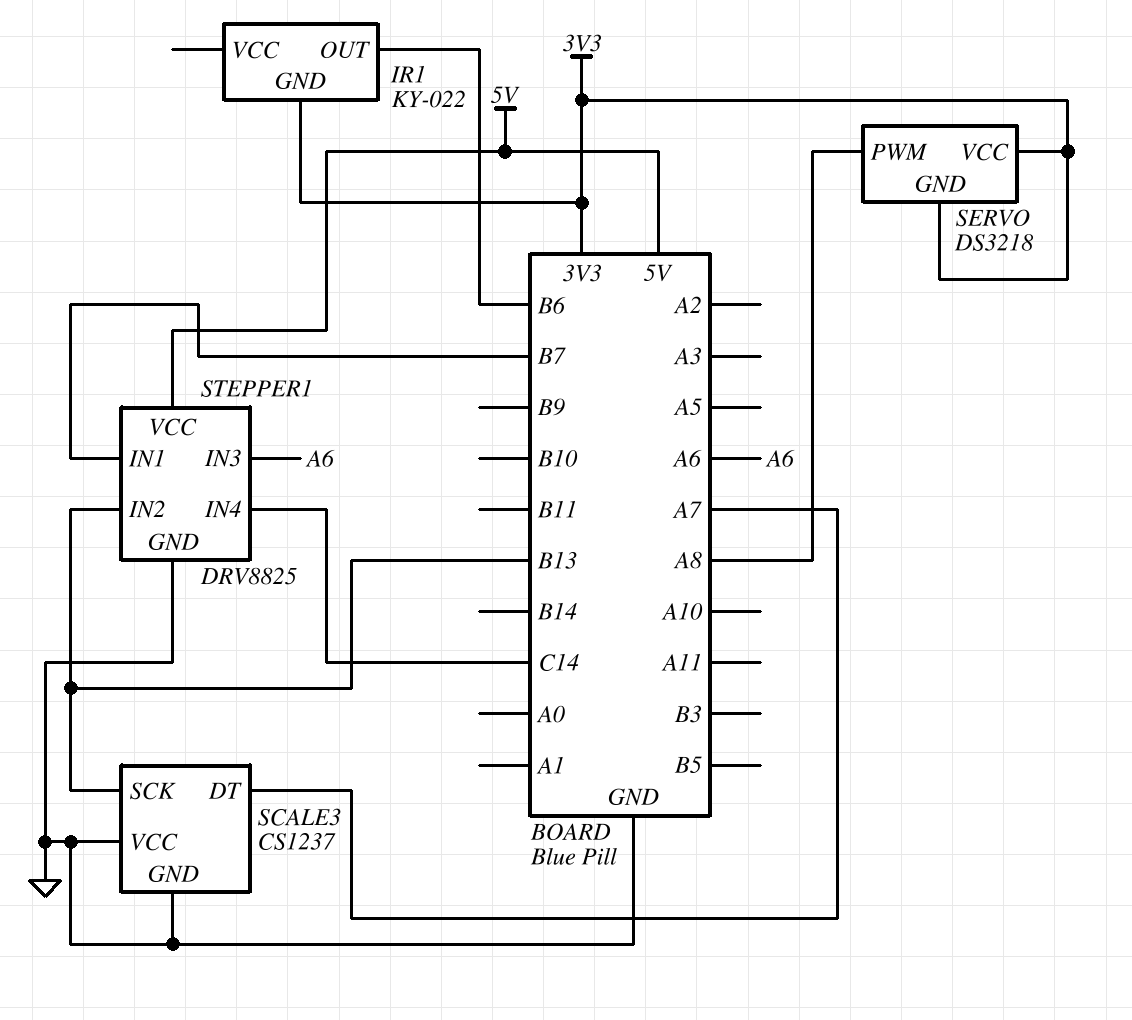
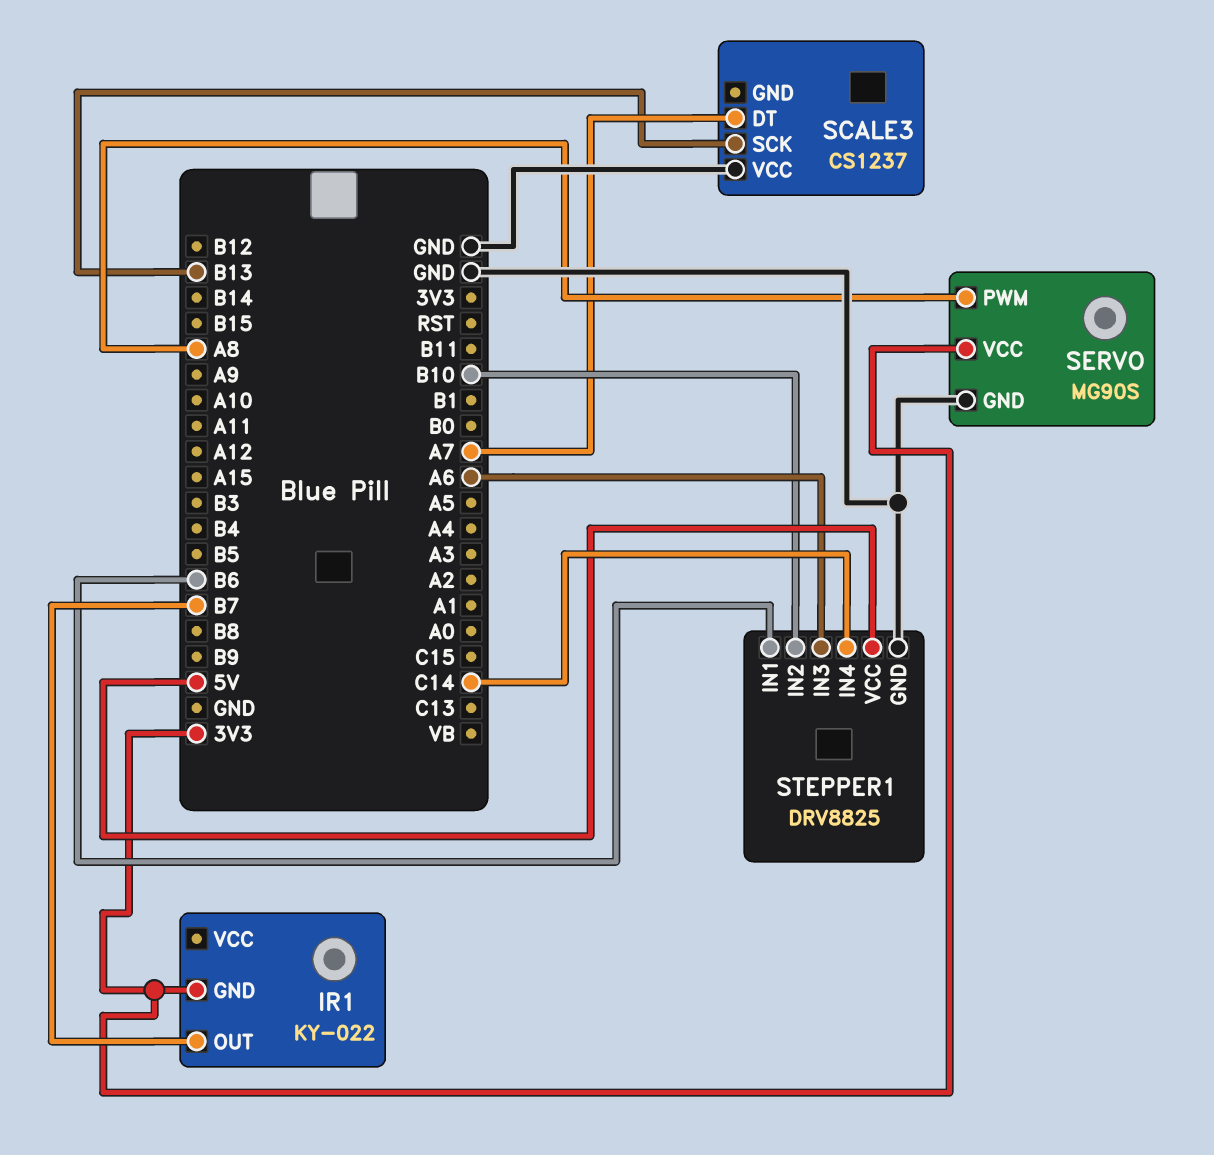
IR1 pin OUT: B6 -> B7
SCALE3 pin GND: GND -> none
SERVO: DS3218 -> MG90S
SERVO pin GND: 3V3 -> GND
STEPPER1 pin IN1: B7 -> B6
STEPPER1 pin IN2: B13 -> B10

